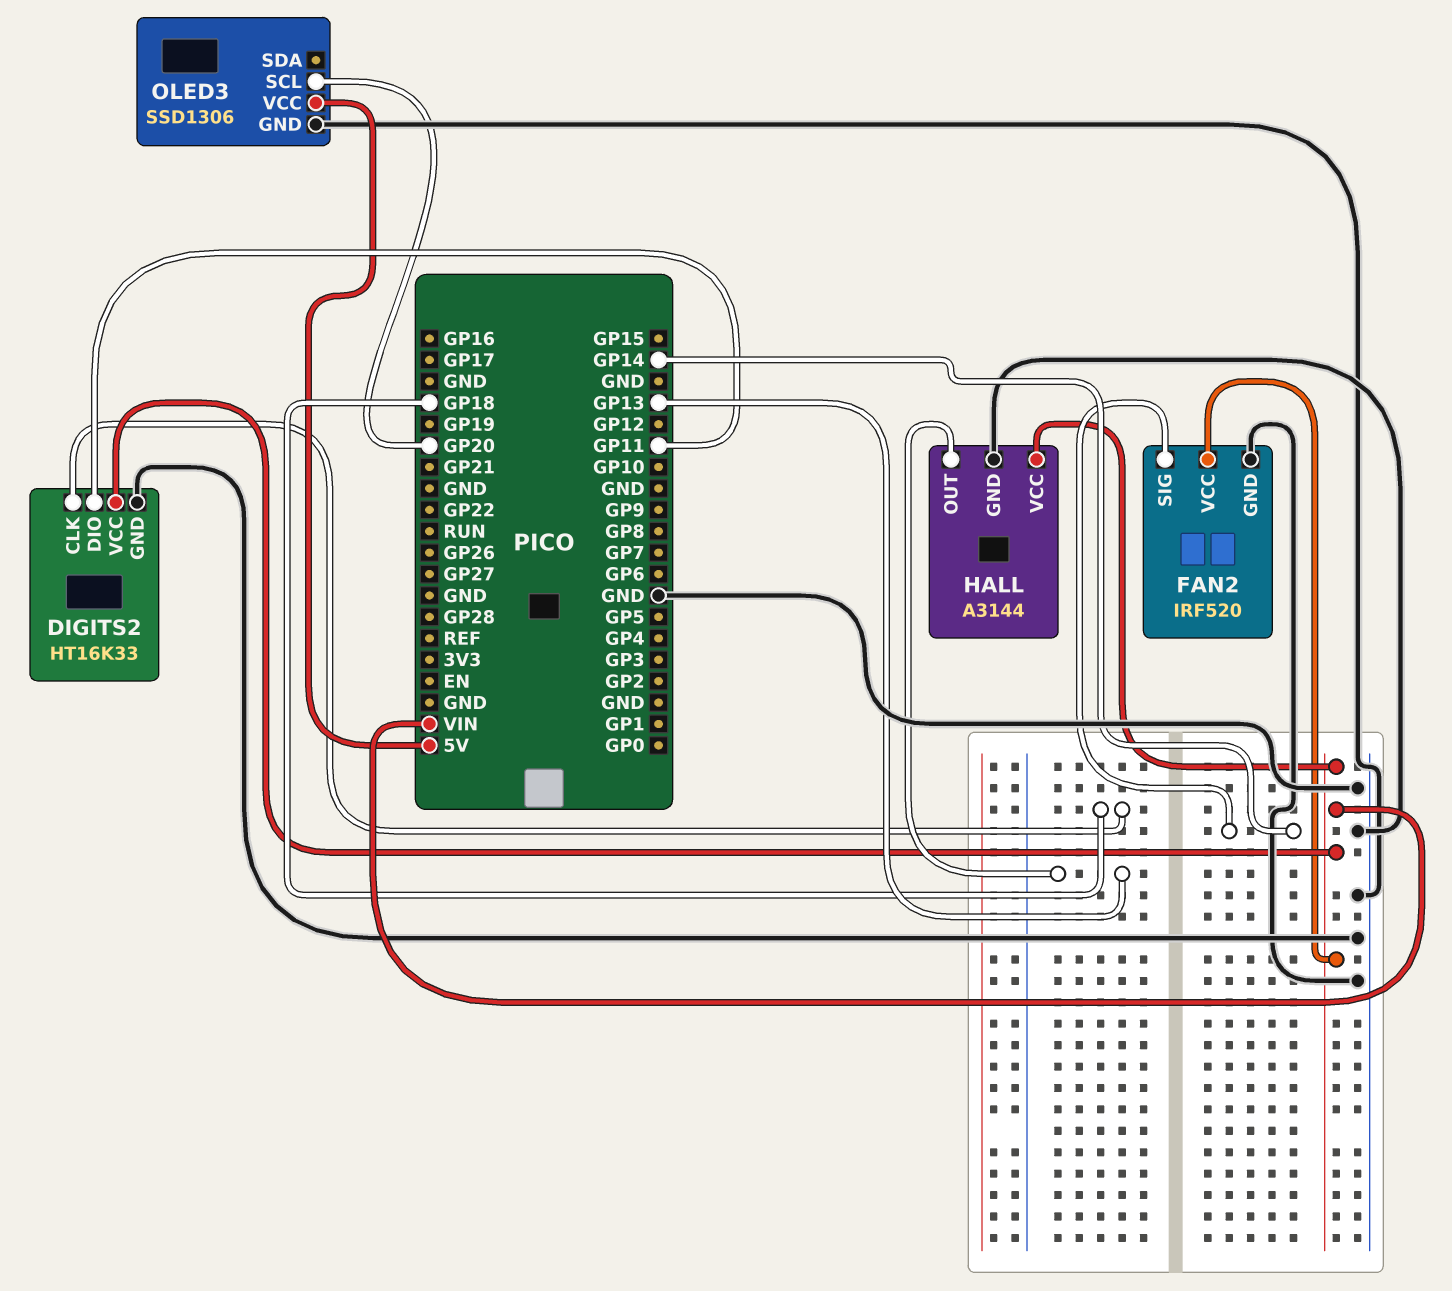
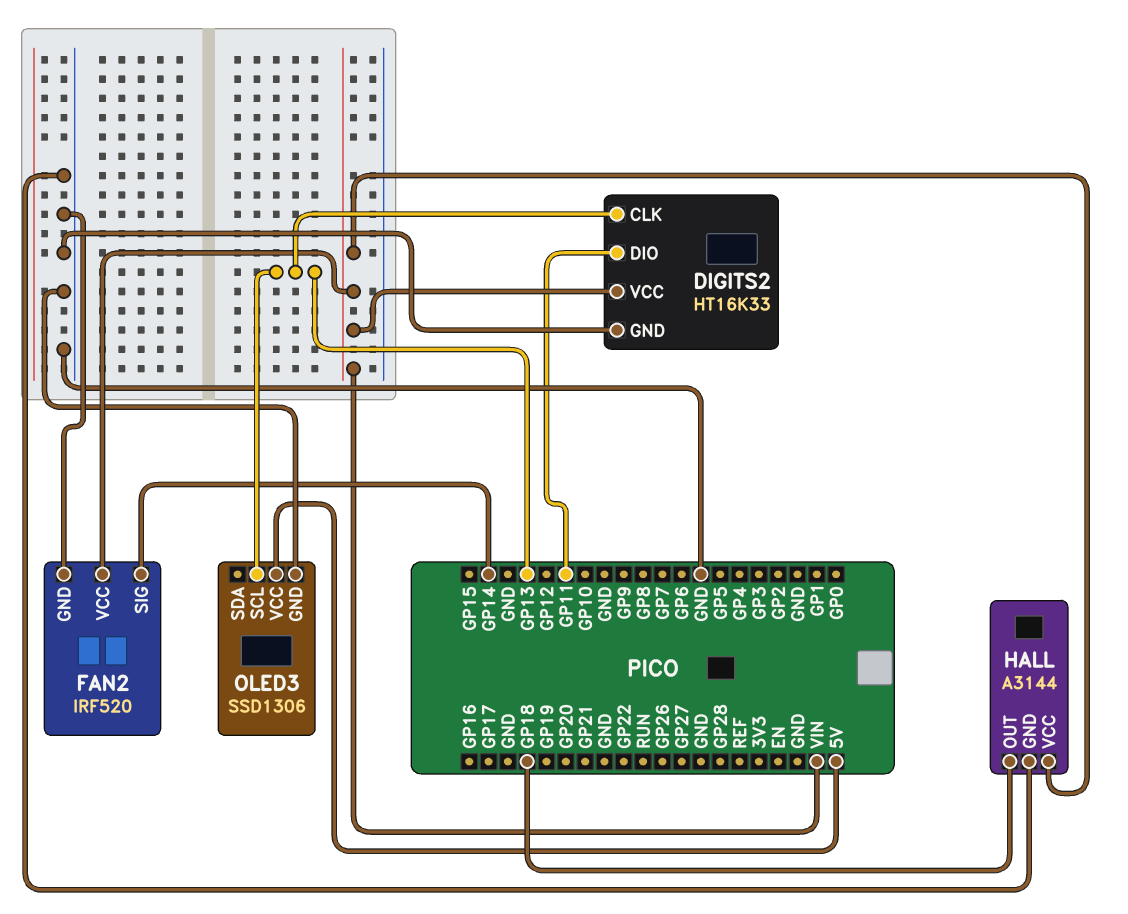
DIGITS2 pin CLK: GP18 -> GP13
HALL pin OUT: GP13 -> GP18
OLED3 pin SCL: GP20 -> GP13

